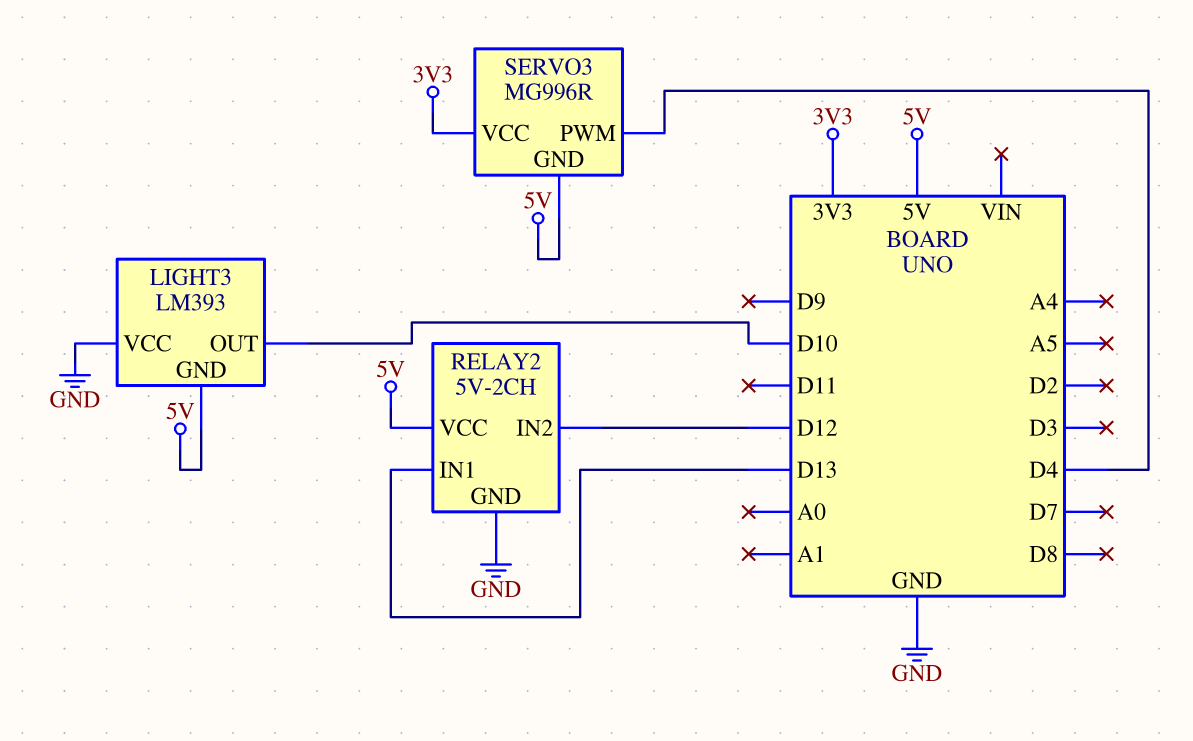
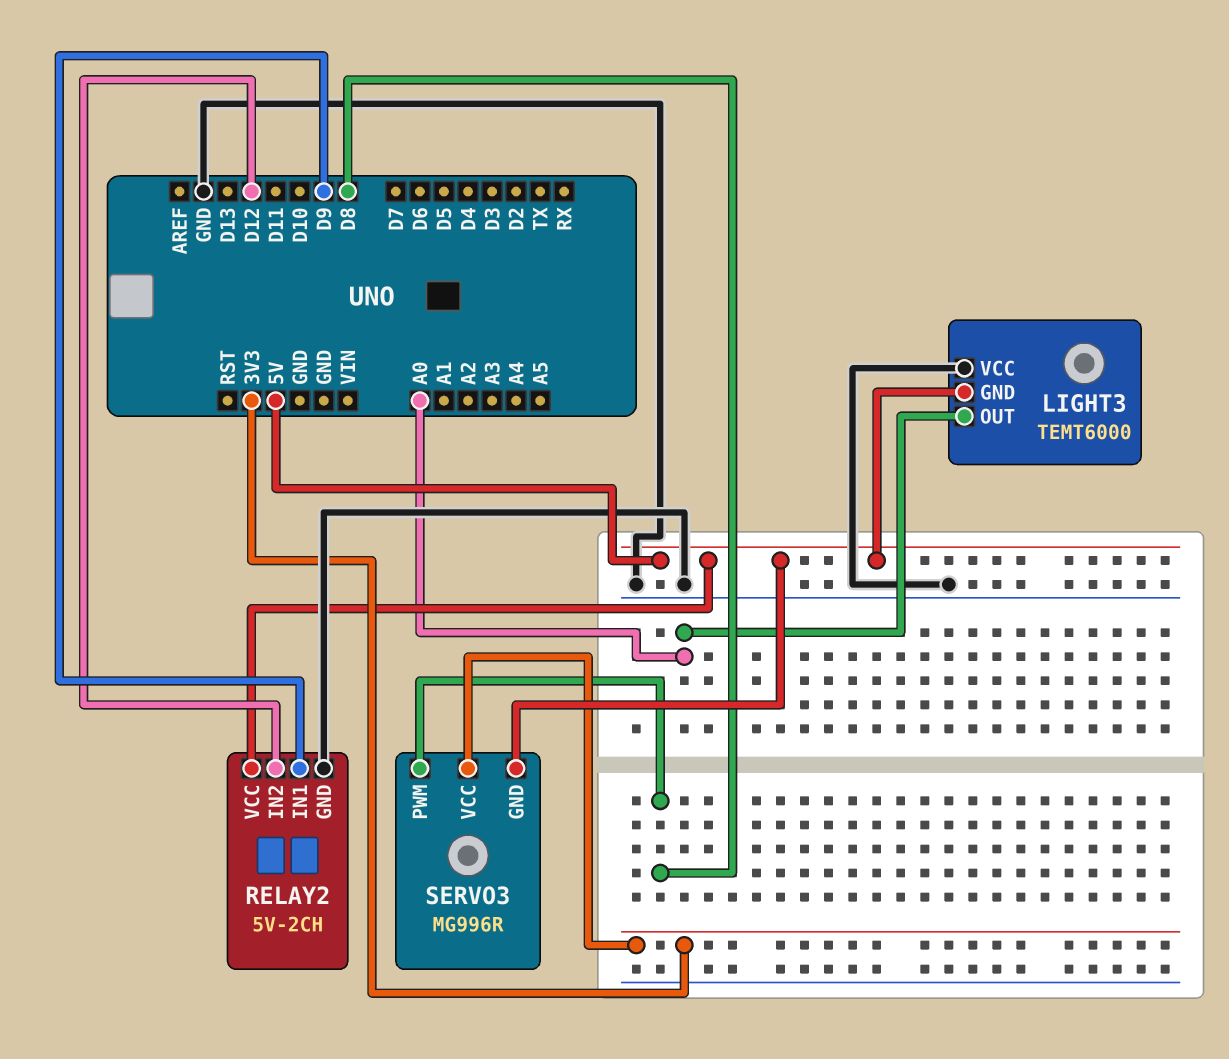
LIGHT3: LM393 -> TEMT6000
LIGHT3 pin OUT: D10 -> A0
RELAY2 pin IN1: D13 -> D9
SERVO3 pin PWM: D4 -> D8

